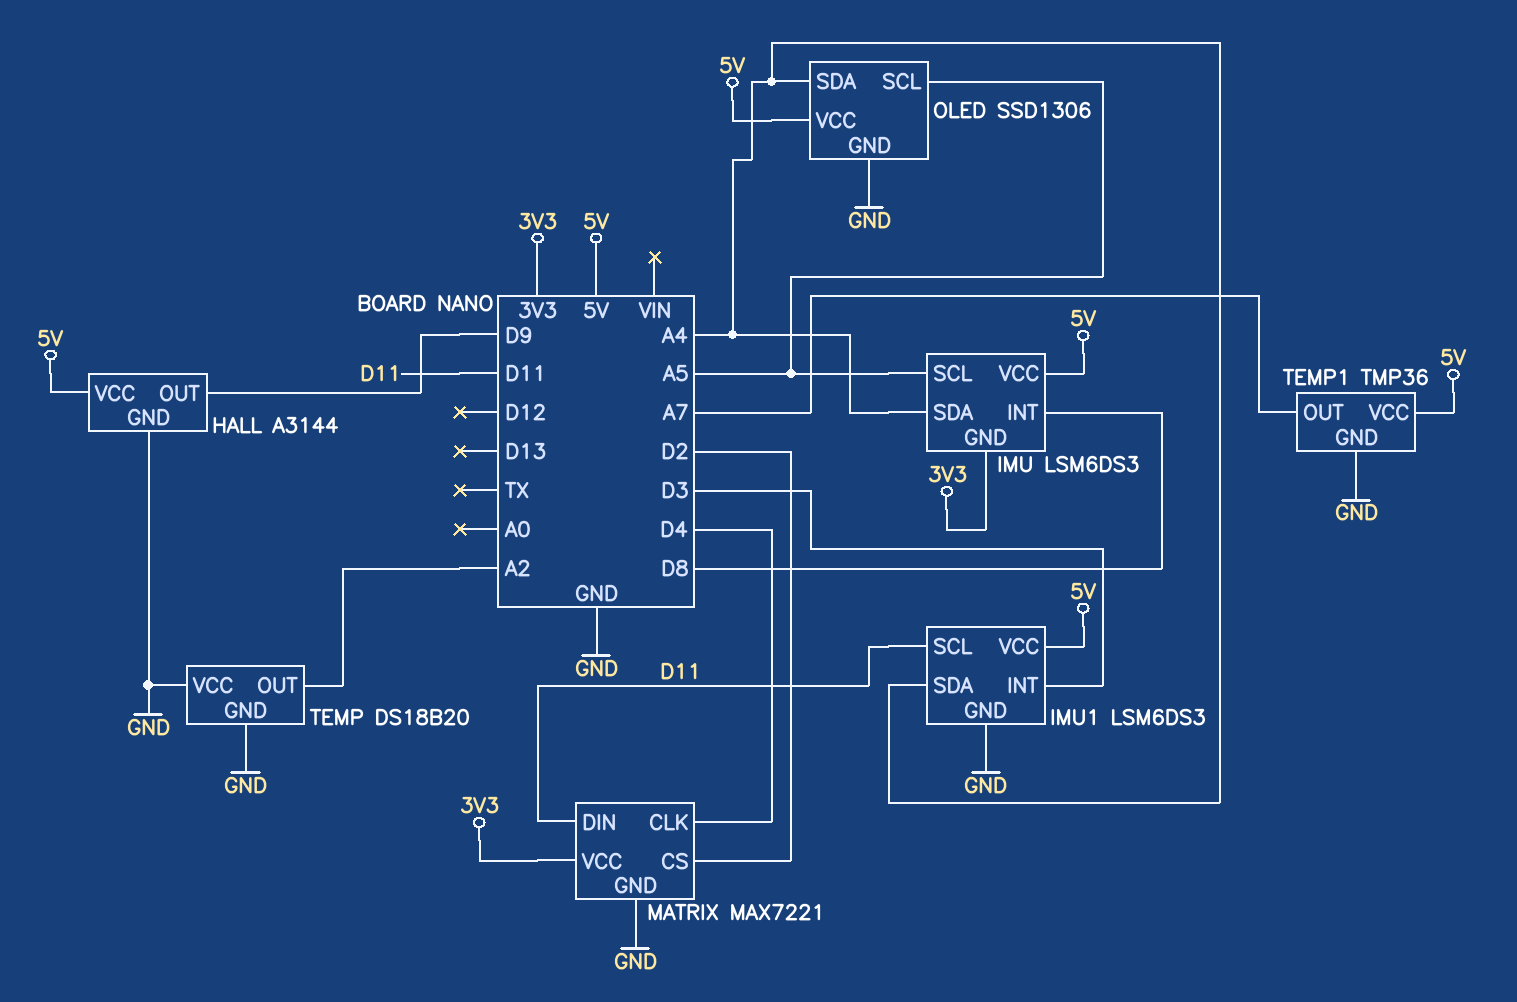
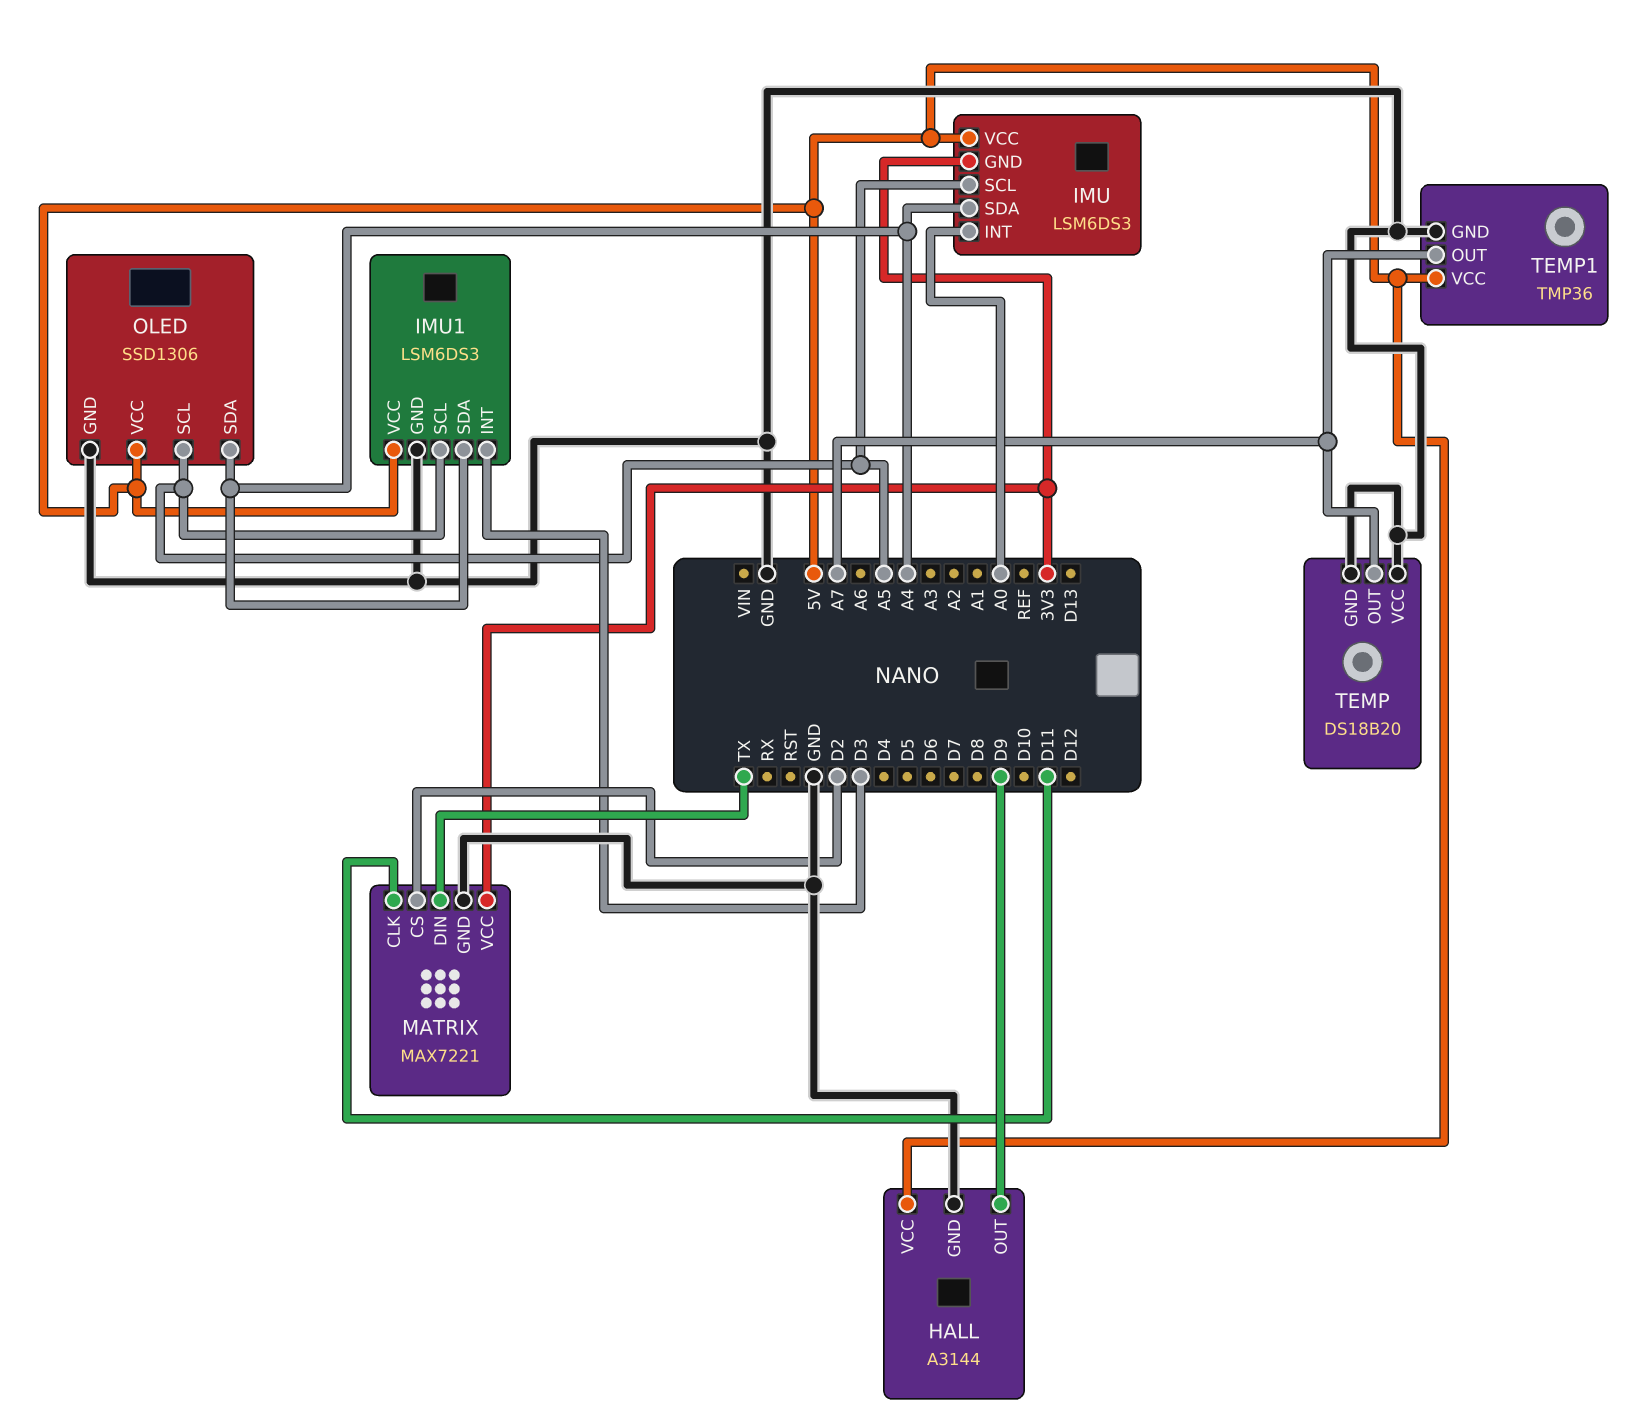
IMU pin INT: D8 -> A0
IMU1 pin SCL: D11 -> A5
MATRIX pin CLK: D4 -> D11
MATRIX pin DIN: D11 -> TX
TEMP pin OUT: A2 -> A7

